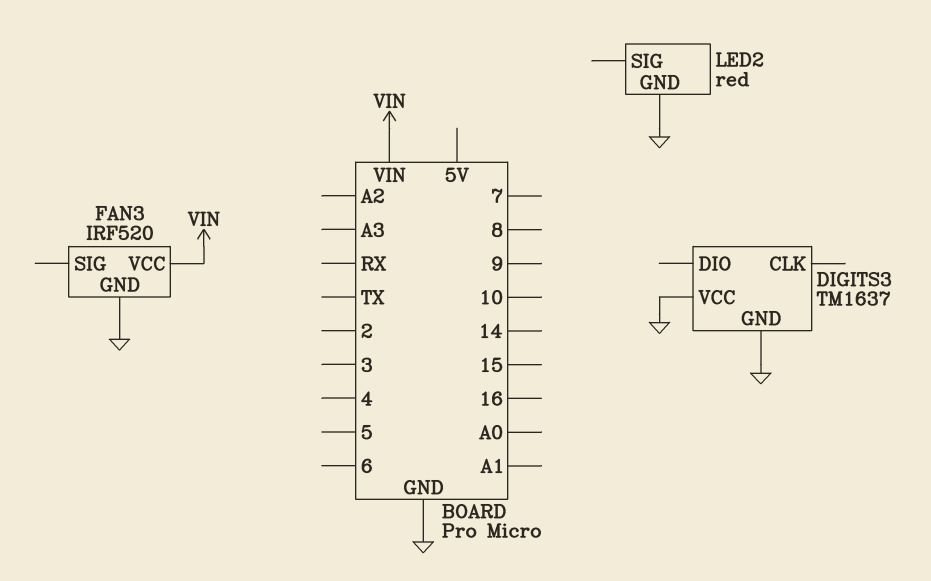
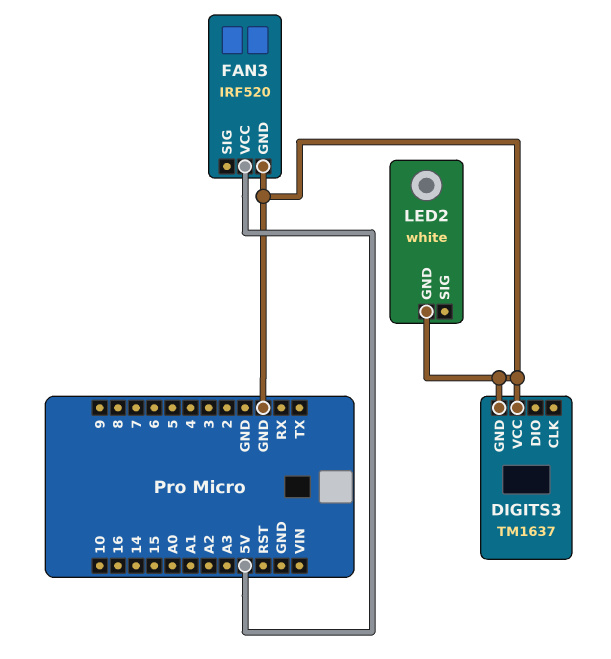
FAN3 pin VCC: VIN -> 5V
LED2: red -> white

